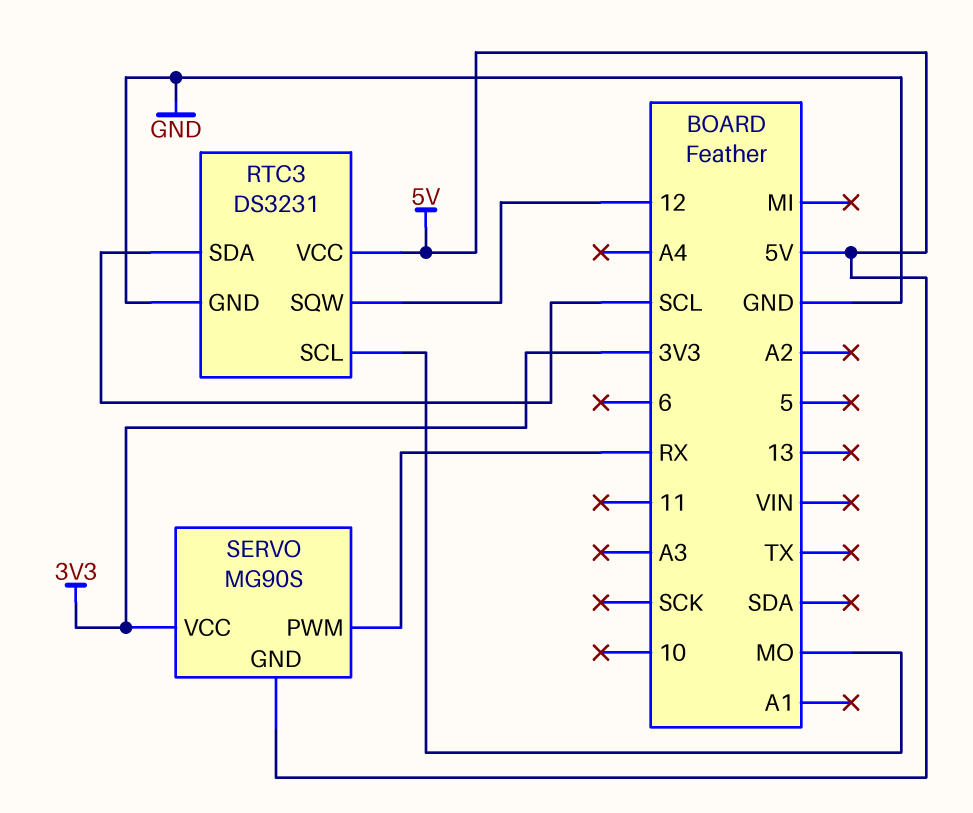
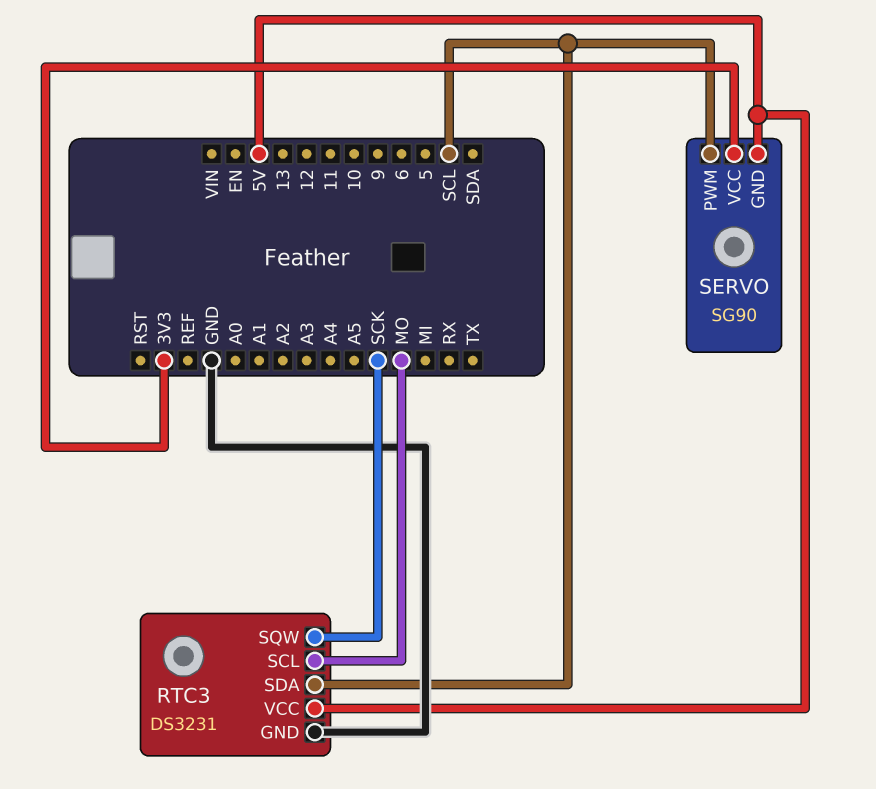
RTC3 pin SQW: 12 -> SCK
SERVO: MG90S -> SG90
SERVO pin PWM: RX -> SCL

